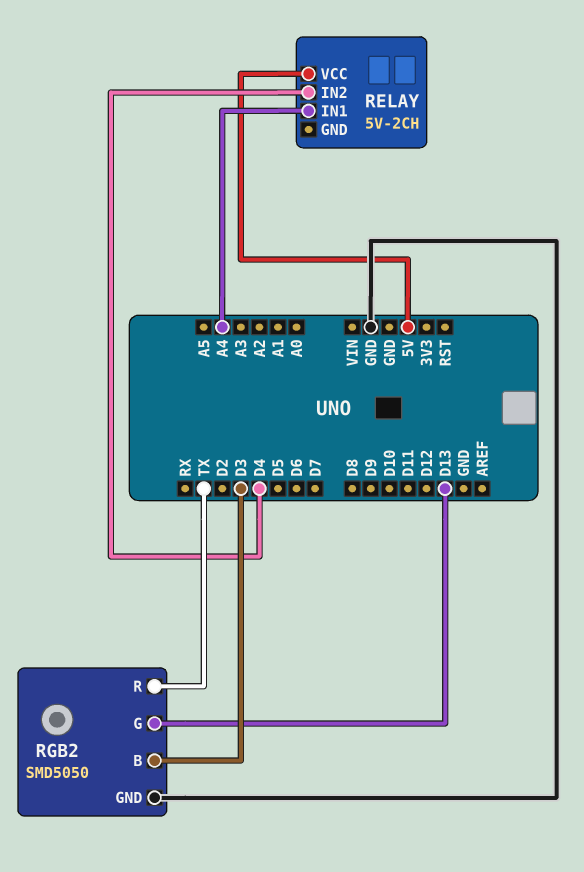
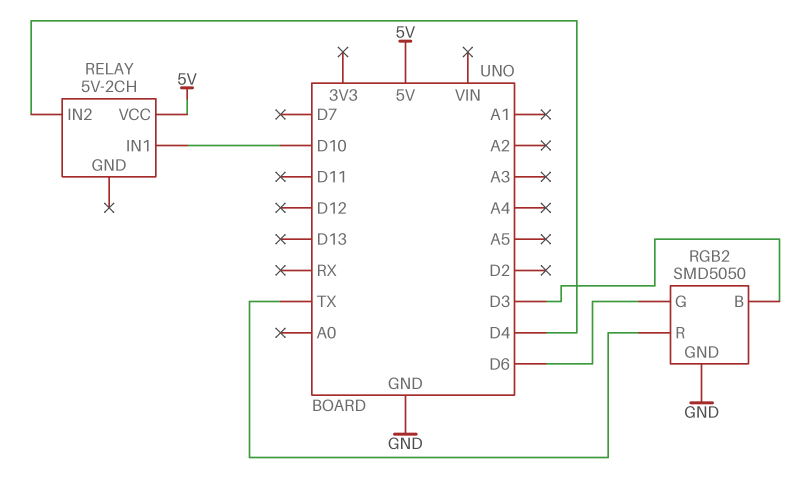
RELAY pin IN1: A4 -> D10
RGB2 pin G: D13 -> D6

